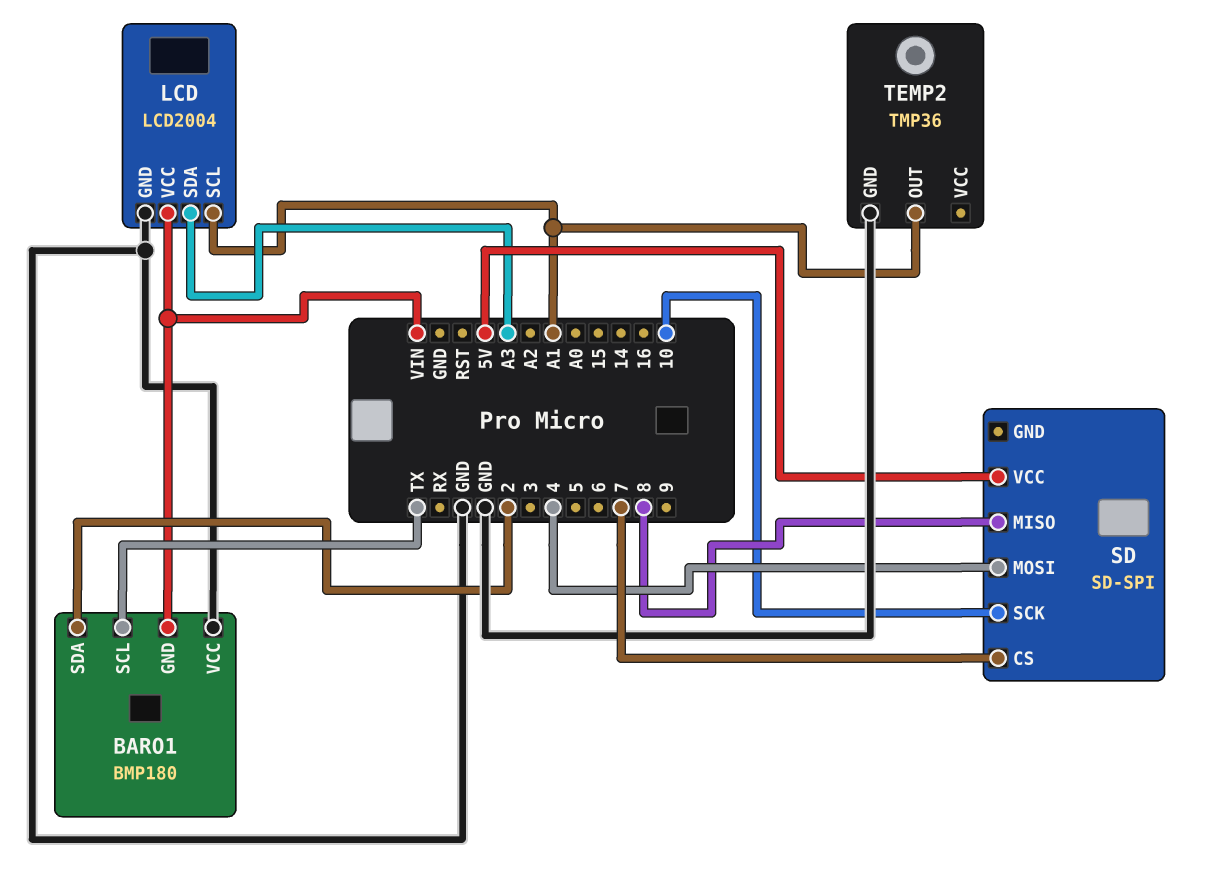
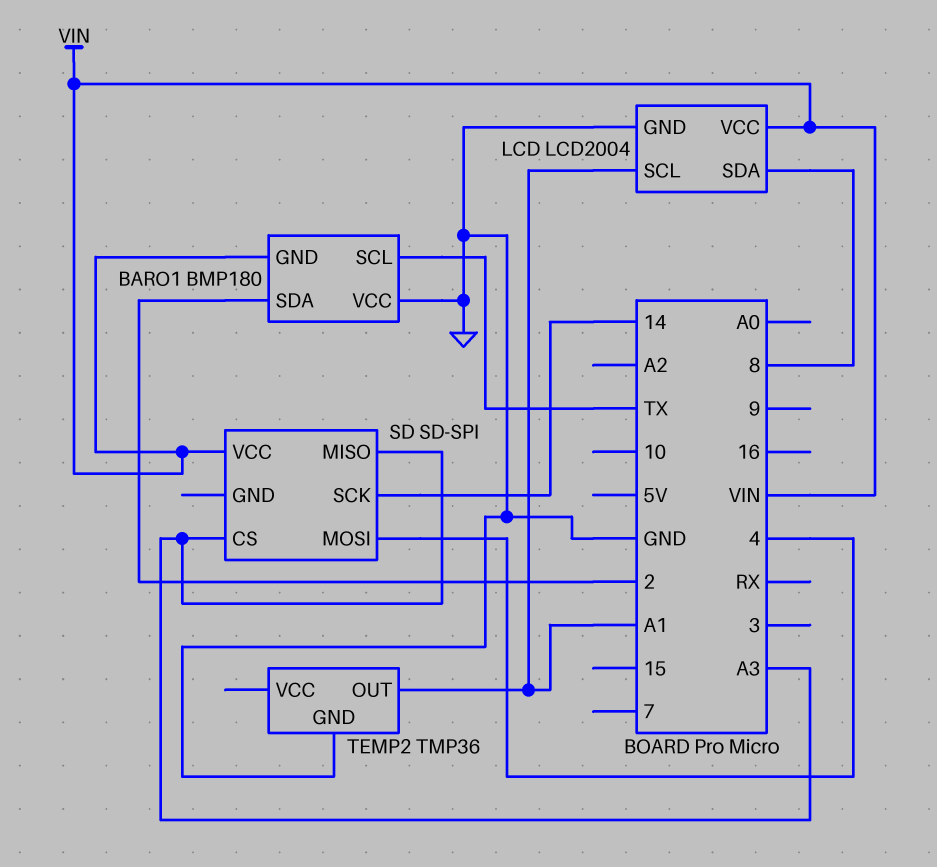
LCD pin SDA: A3 -> 8
SD pin CS: 7 -> A3
SD pin MISO: 8 -> A3
SD pin SCK: 10 -> 14
SD pin VCC: 5V -> VIN

